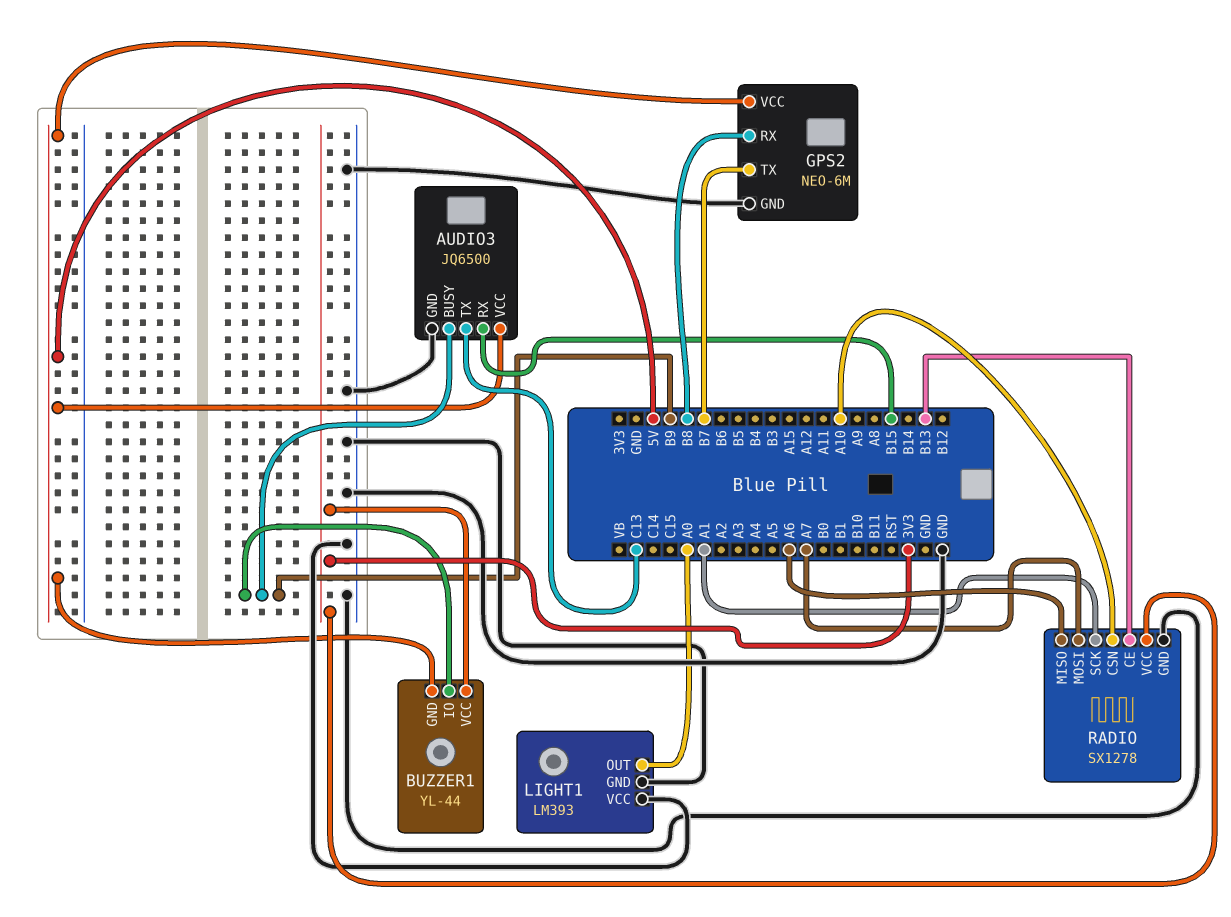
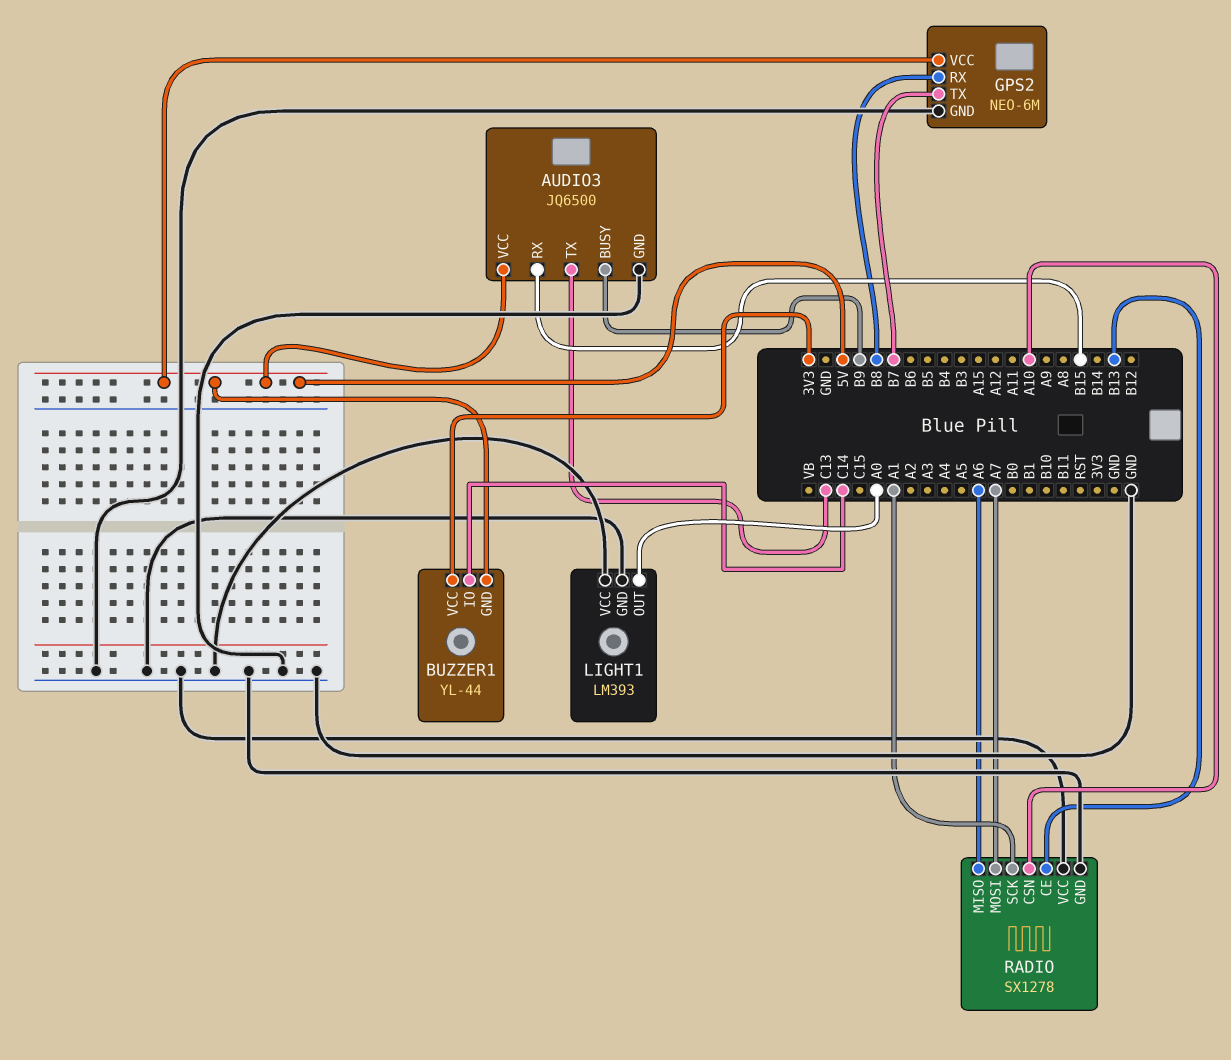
BUZZER1 pin IO: B9 -> C14
RADIO pin VCC: 3V3 -> GND

